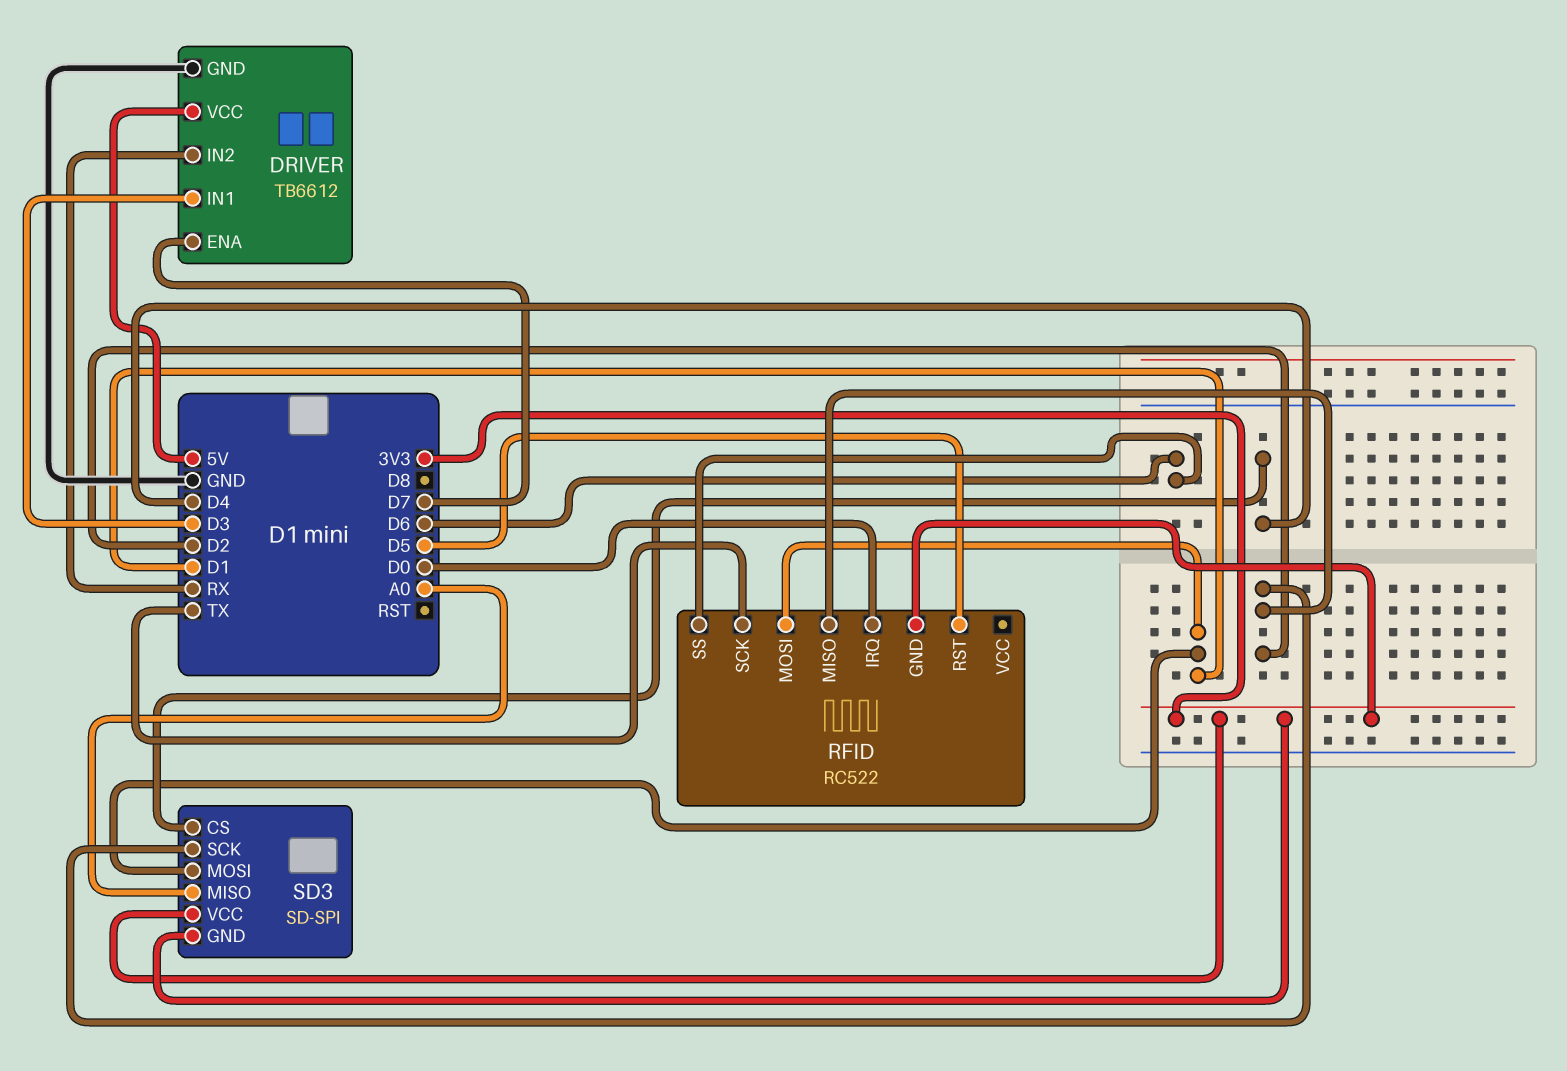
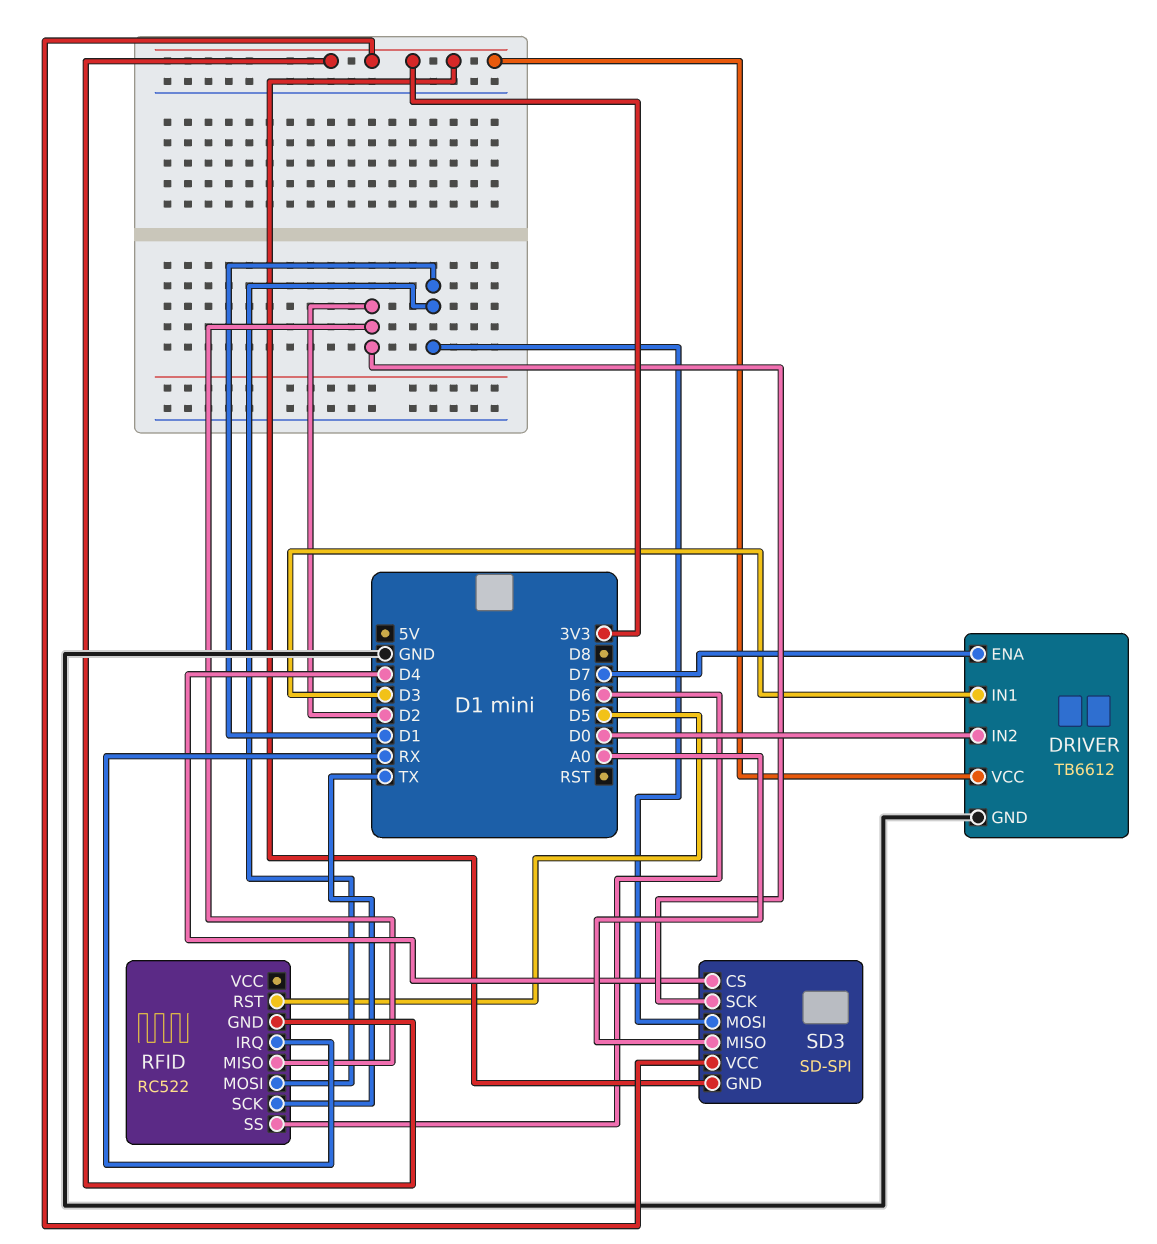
DRIVER pin IN2: RX -> D0
DRIVER pin VCC: 5V -> 3V3
RFID pin IRQ: D0 -> RX

